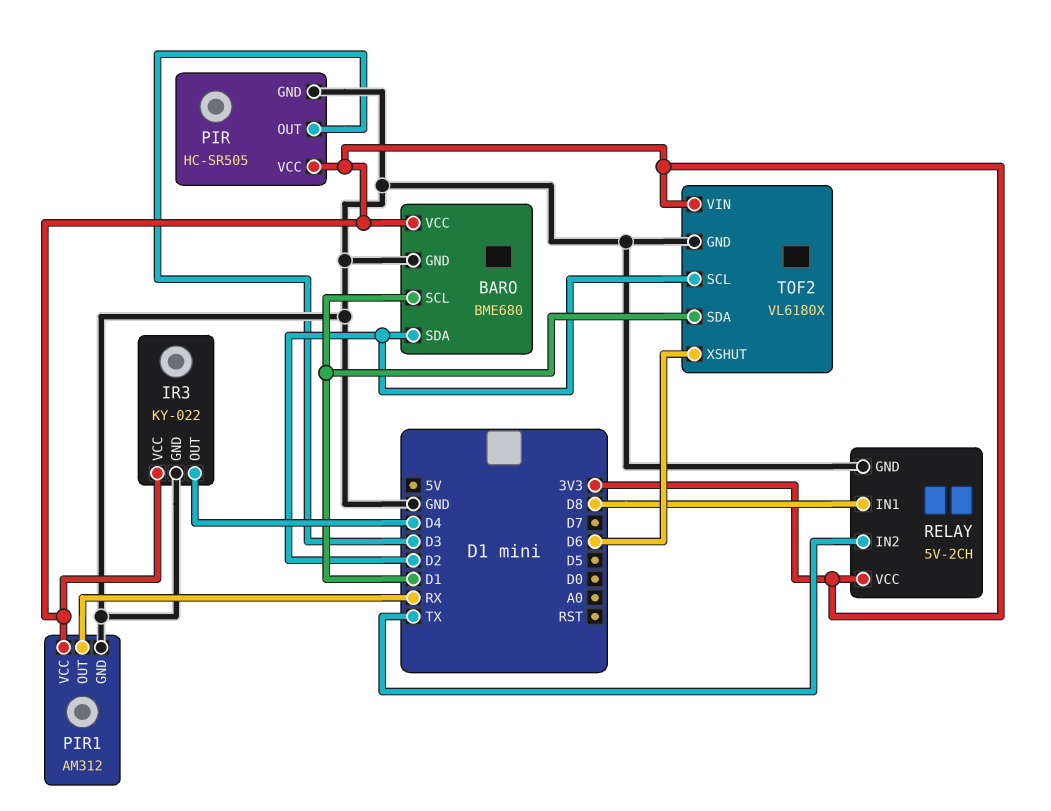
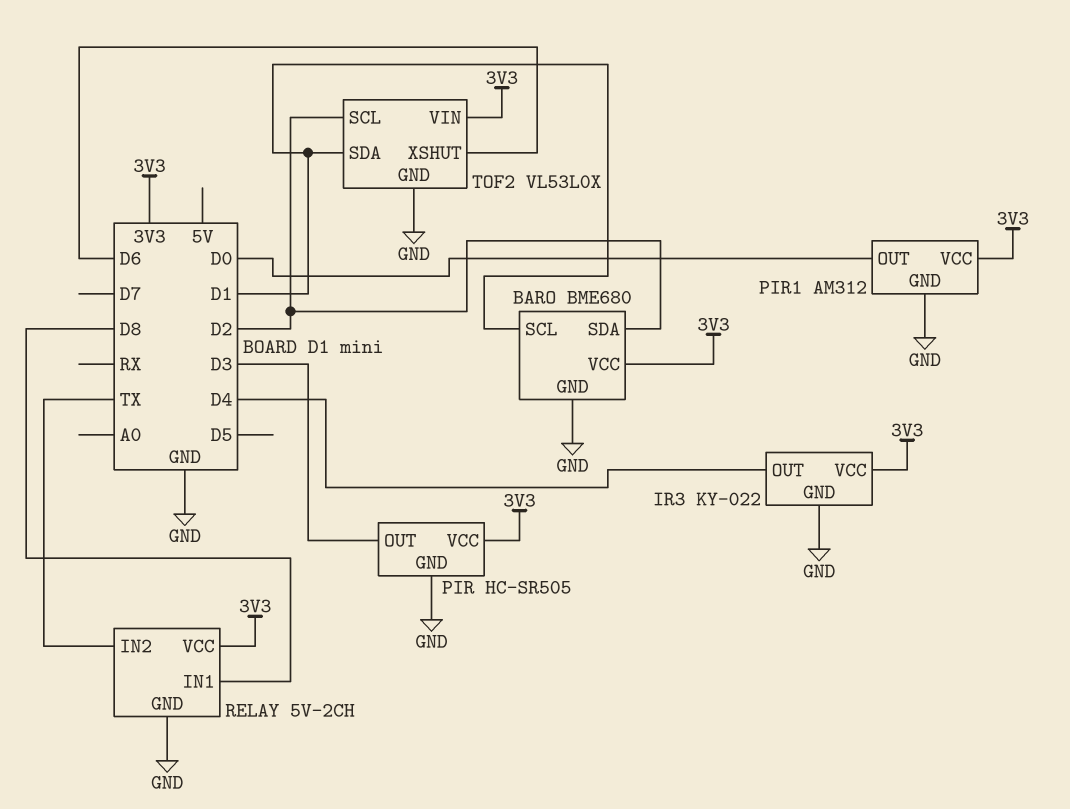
PIR1 pin OUT: RX -> D0
TOF2: VL6180X -> VL53L0X

